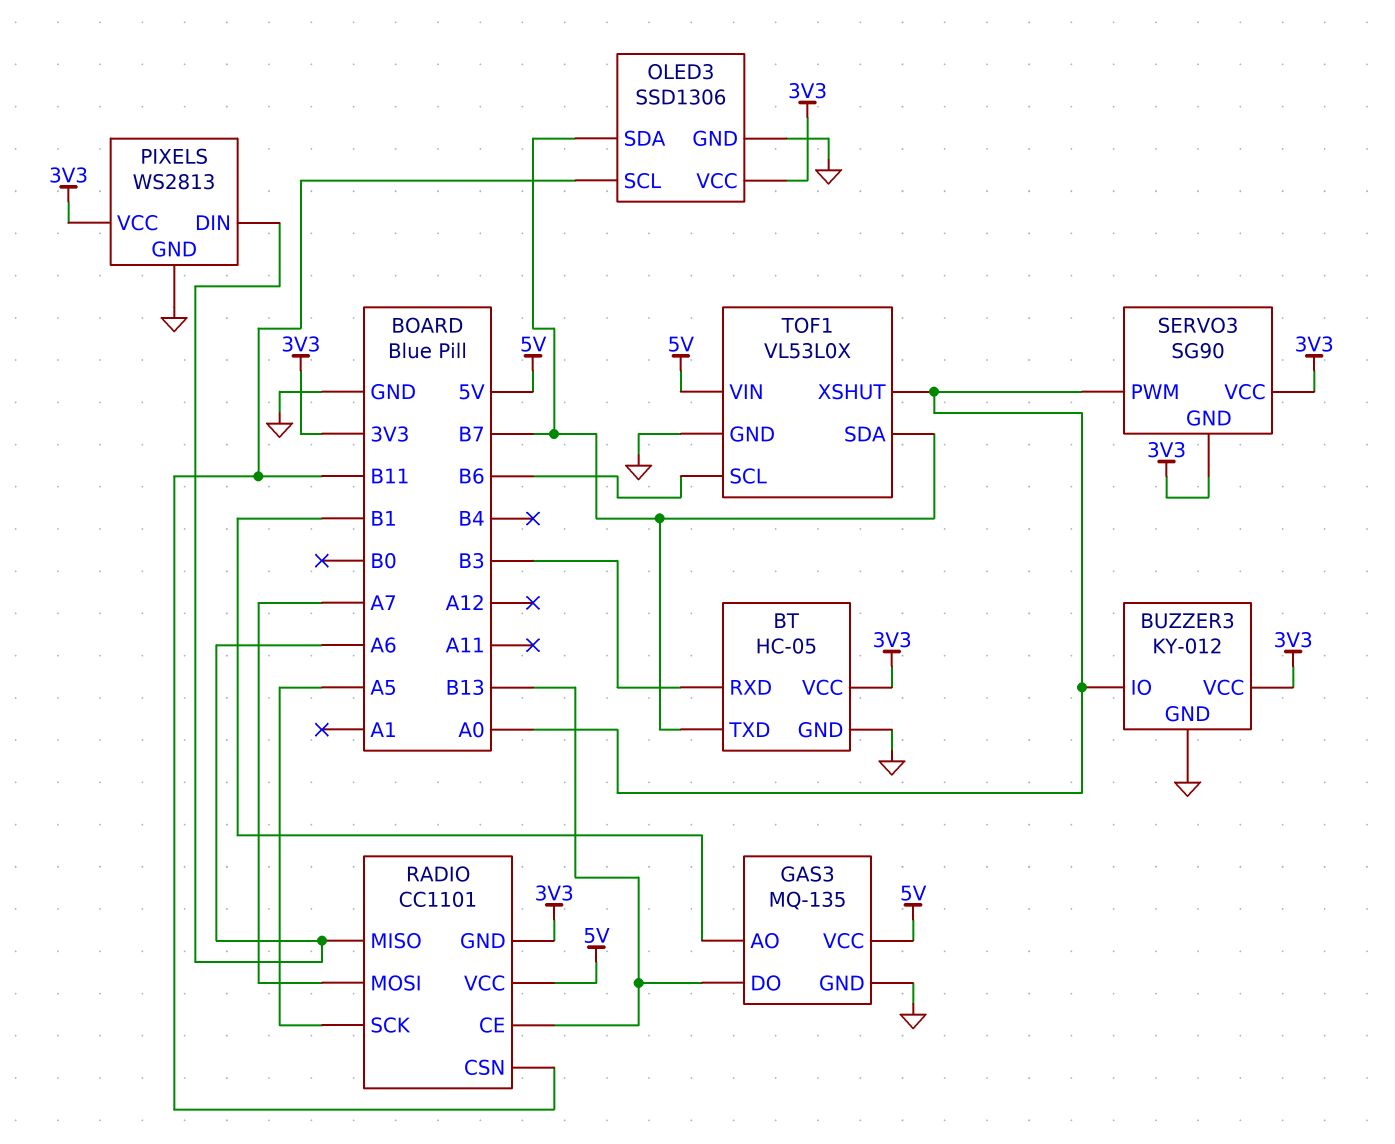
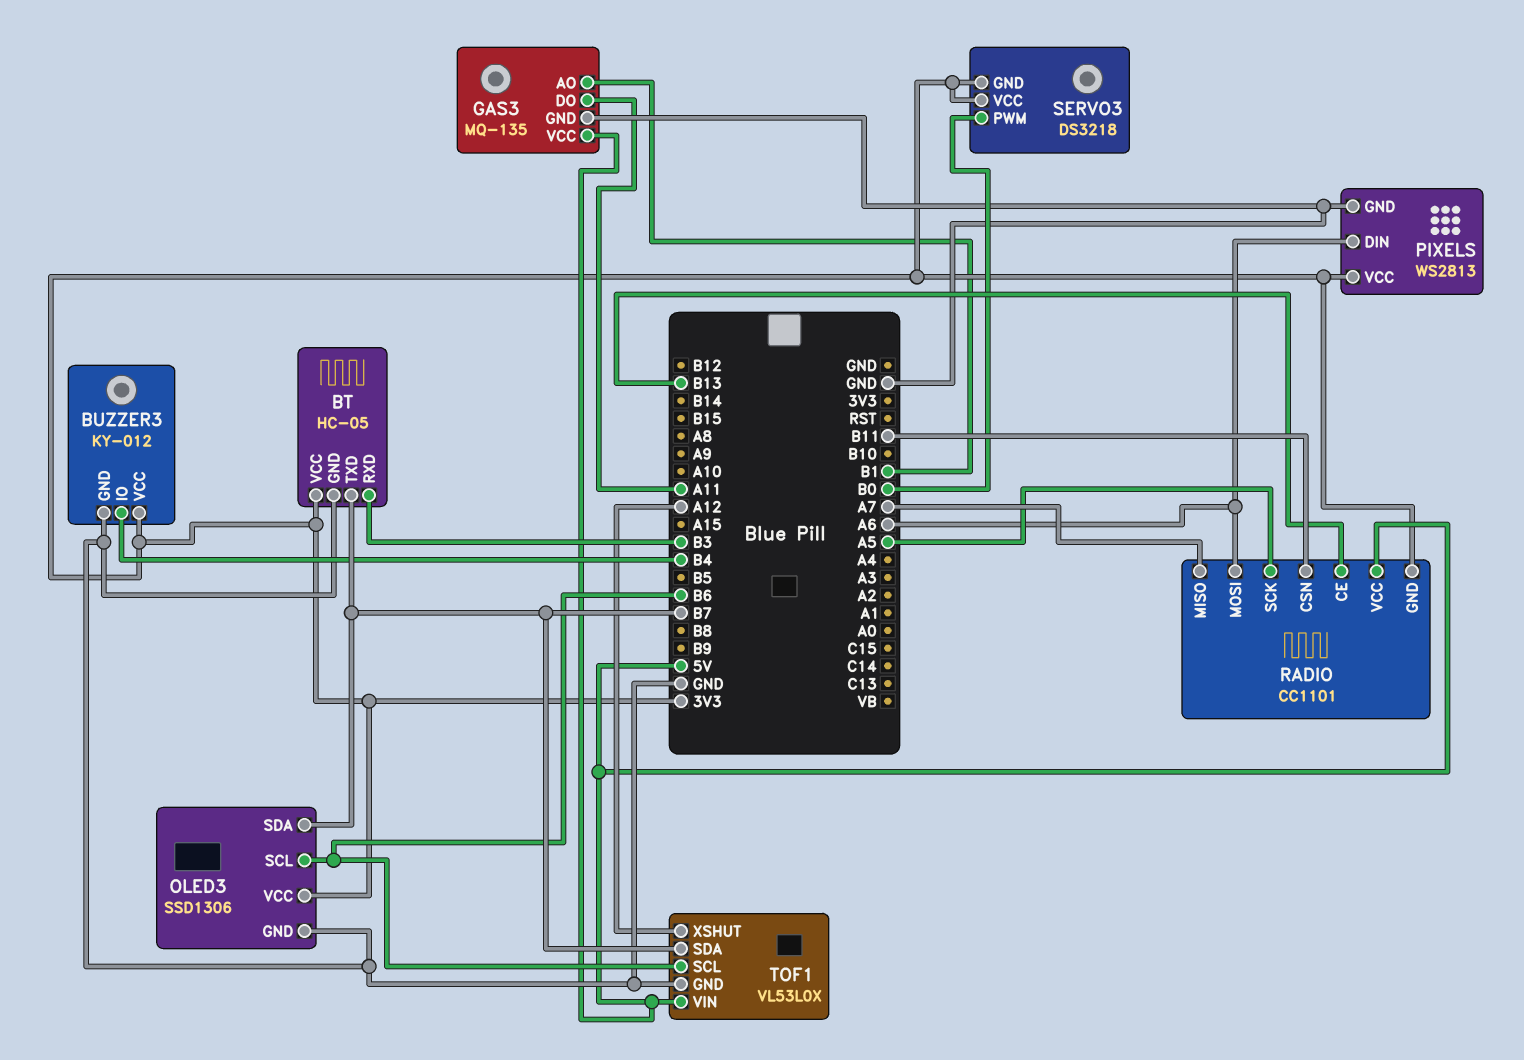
BUZZER3 pin IO: A0 -> B4
GAS3 pin DO: B13 -> A11
OLED3 pin SCL: B11 -> B6
RADIO pin MISO: A6 -> A7
RADIO pin MOSI: A7 -> A6
SERVO3: SG90 -> DS3218
SERVO3 pin PWM: A0 -> B0
TOF1 pin XSHUT: A0 -> A12

